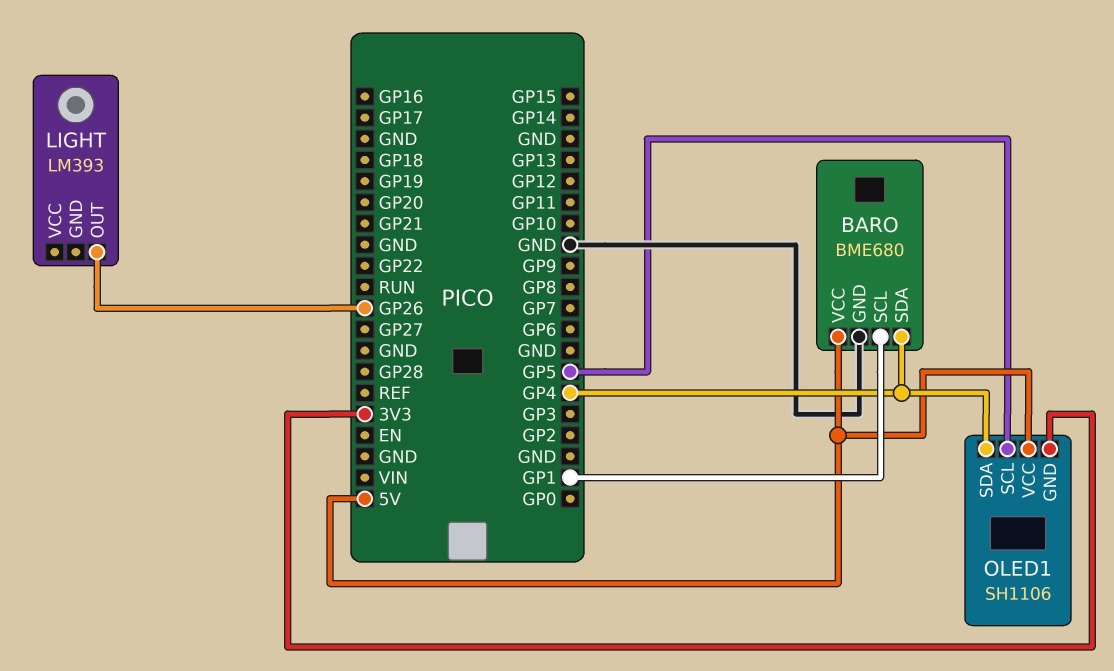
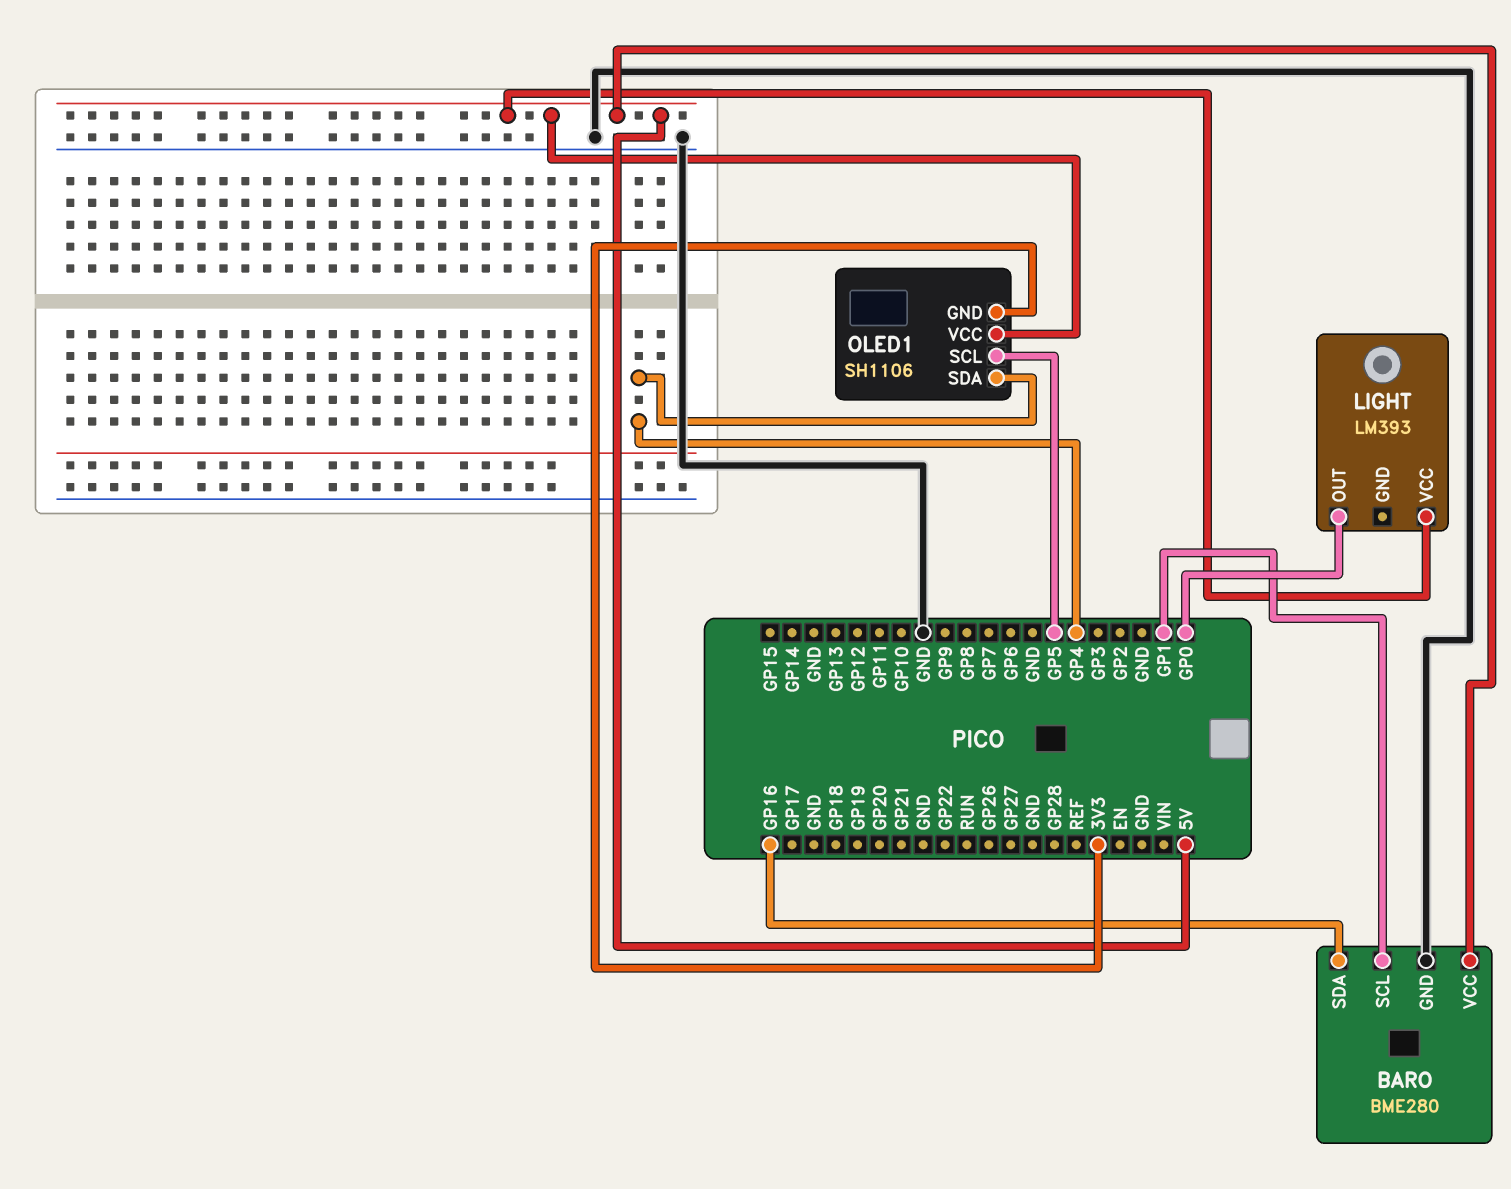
BARO: BME680 -> BME280
BARO pin SDA: GP4 -> GP16
LIGHT pin OUT: GP26 -> GP0
LIGHT pin VCC: none -> 5V

